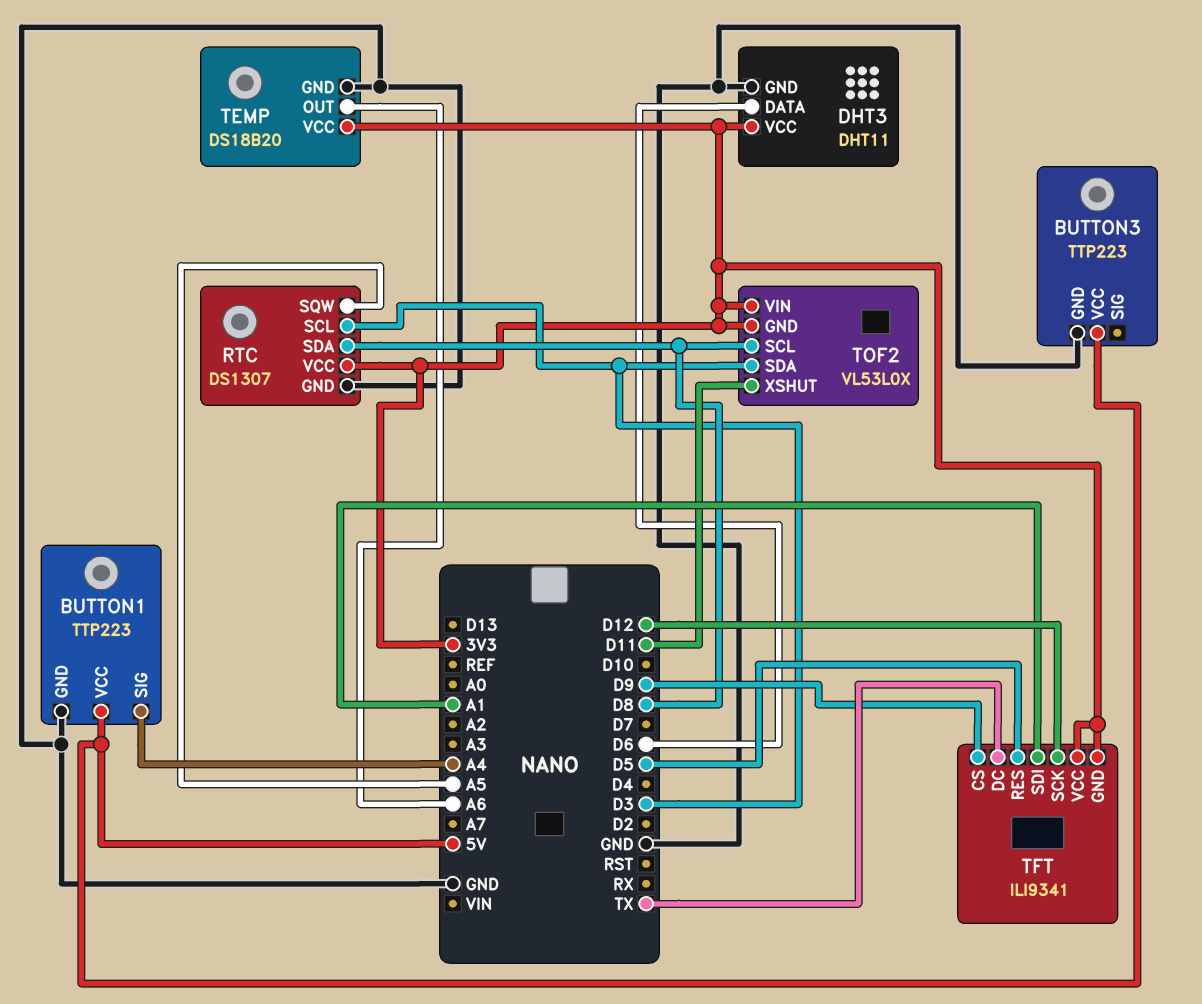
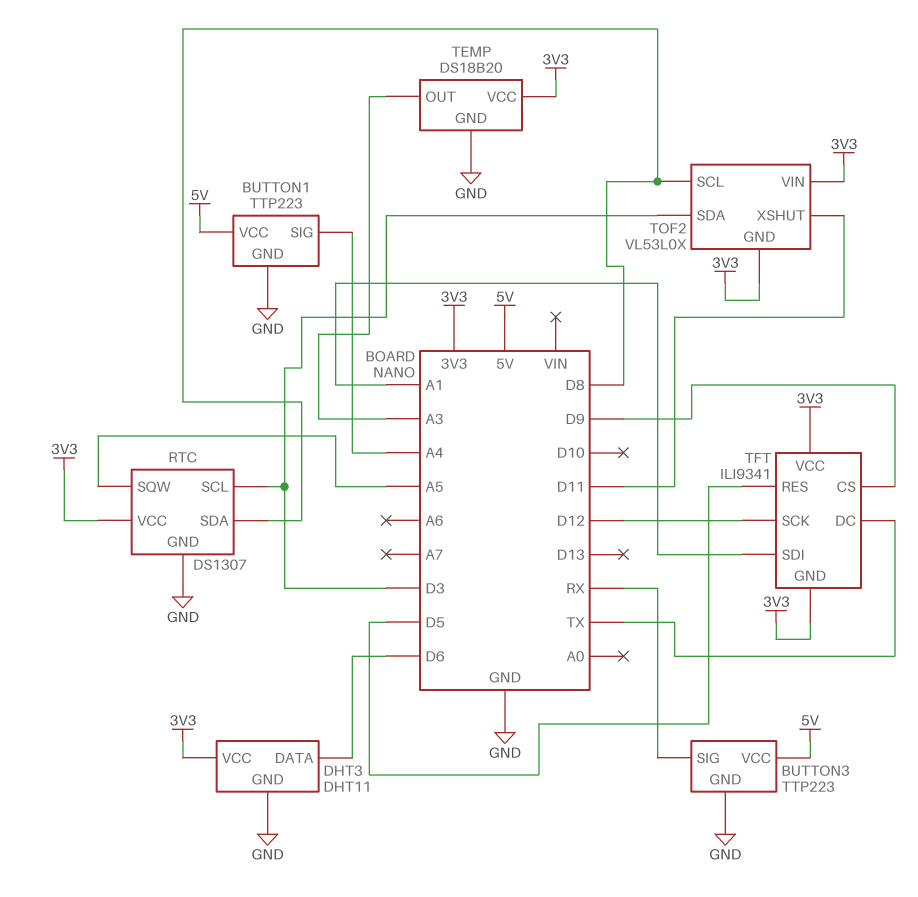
BUTTON3 pin SIG: none -> RX
TEMP pin OUT: A6 -> A3

